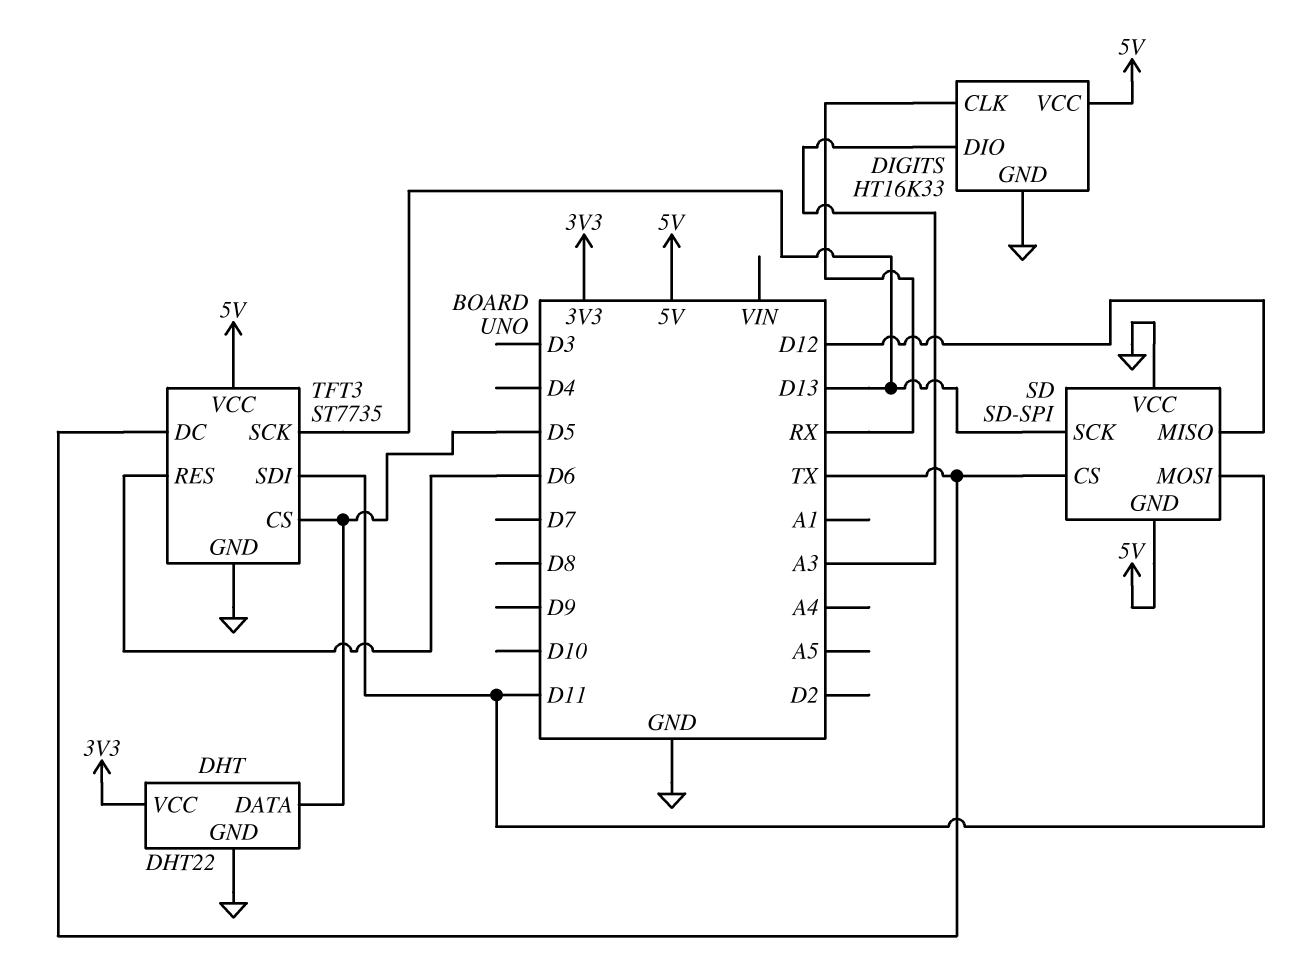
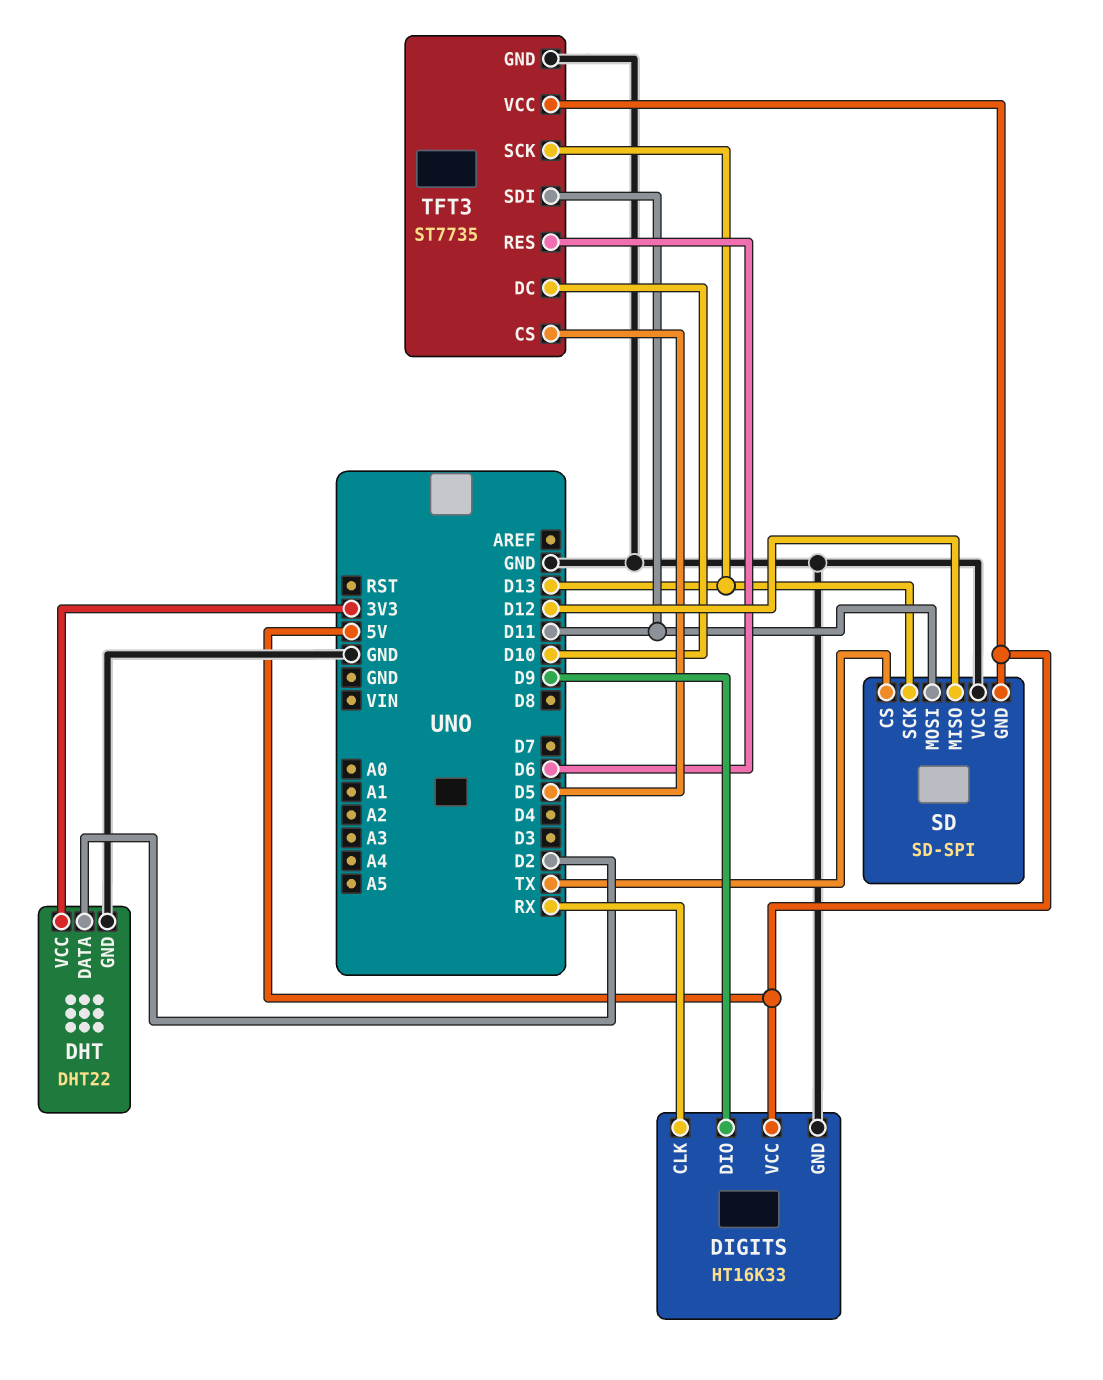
DHT pin DATA: D5 -> D2
DIGITS pin DIO: A3 -> D9
TFT3 pin DC: TX -> D10

